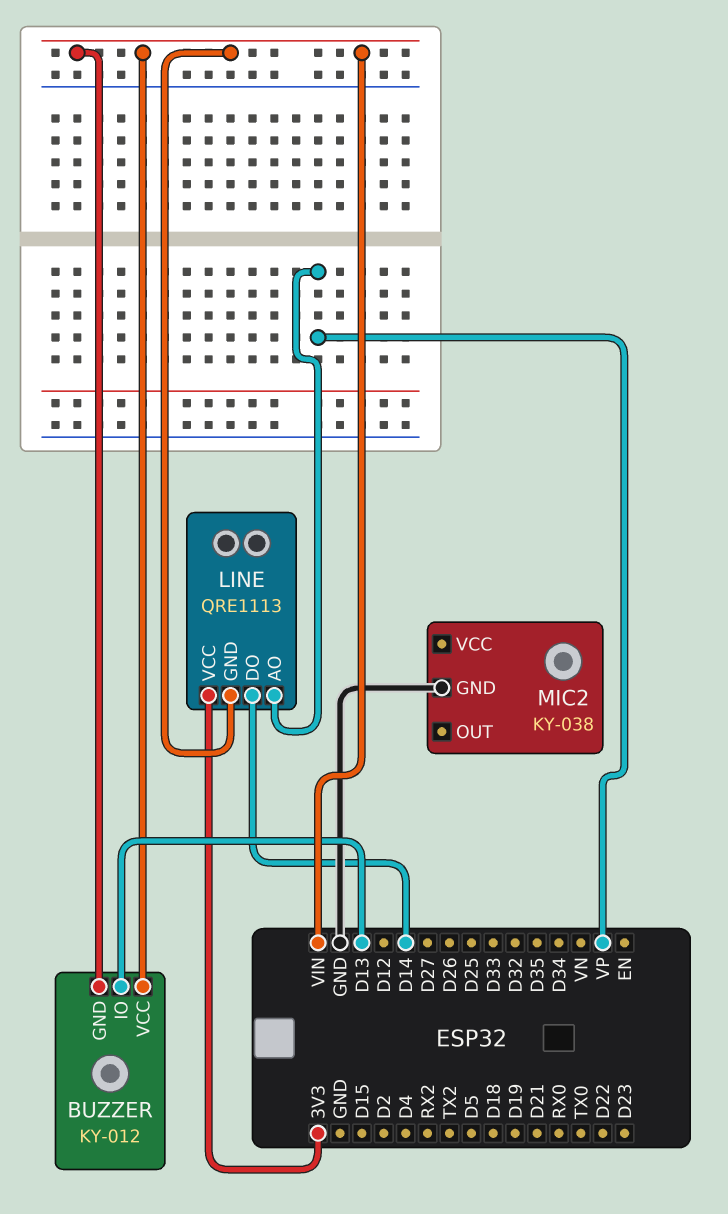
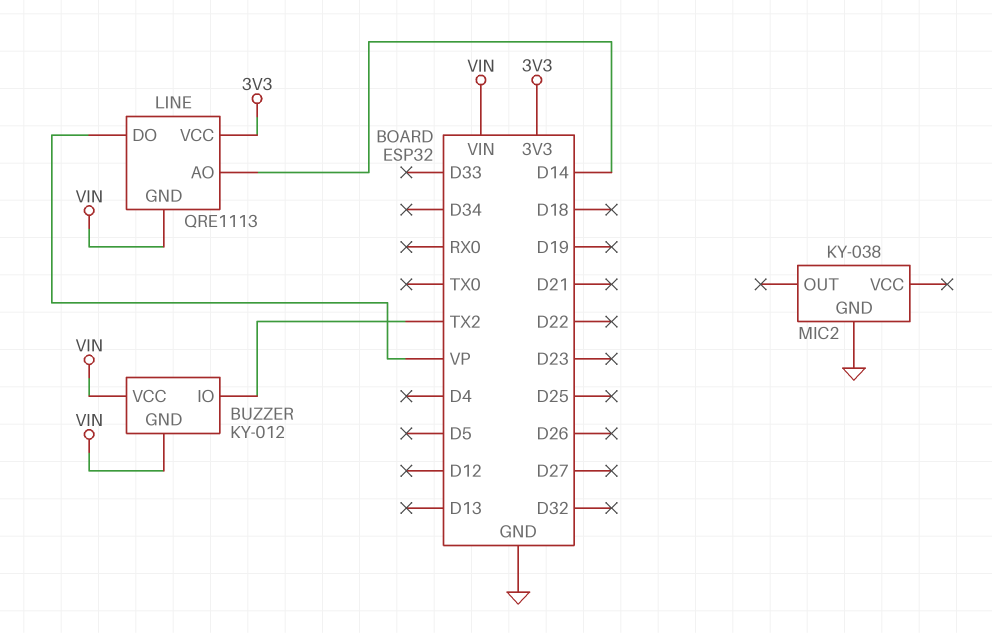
BUZZER pin IO: D13 -> TX2
LINE pin AO: VP -> D14
LINE pin DO: D14 -> VP

